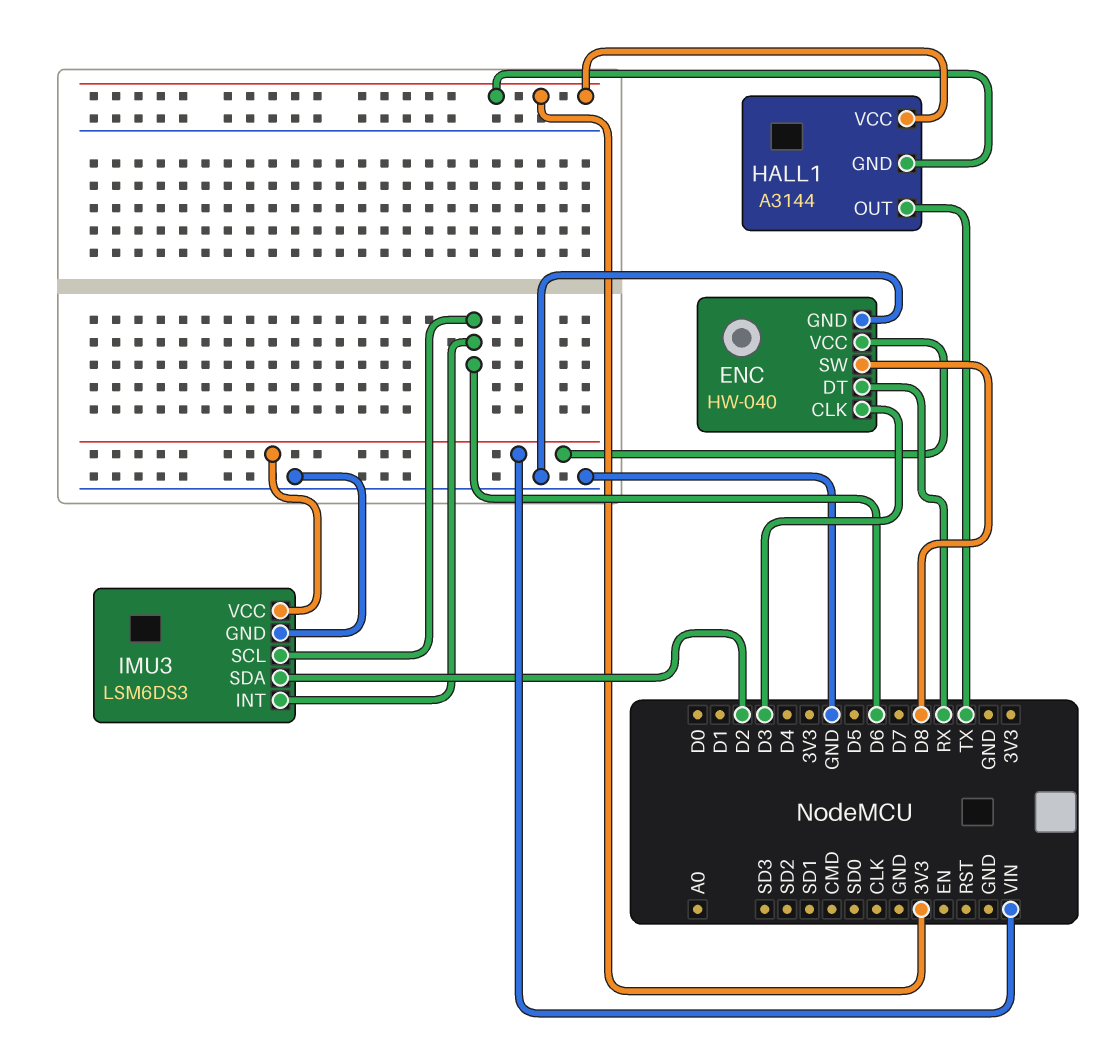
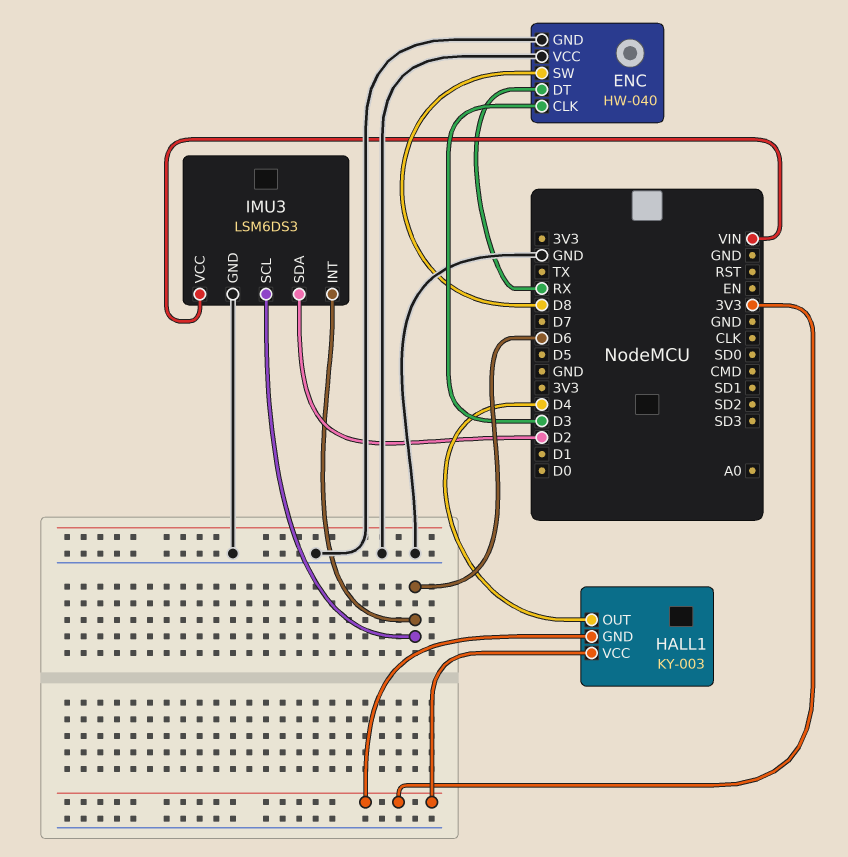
ENC pin VCC: VIN -> GND
HALL1: A3144 -> KY-003
HALL1 pin OUT: TX -> D4

